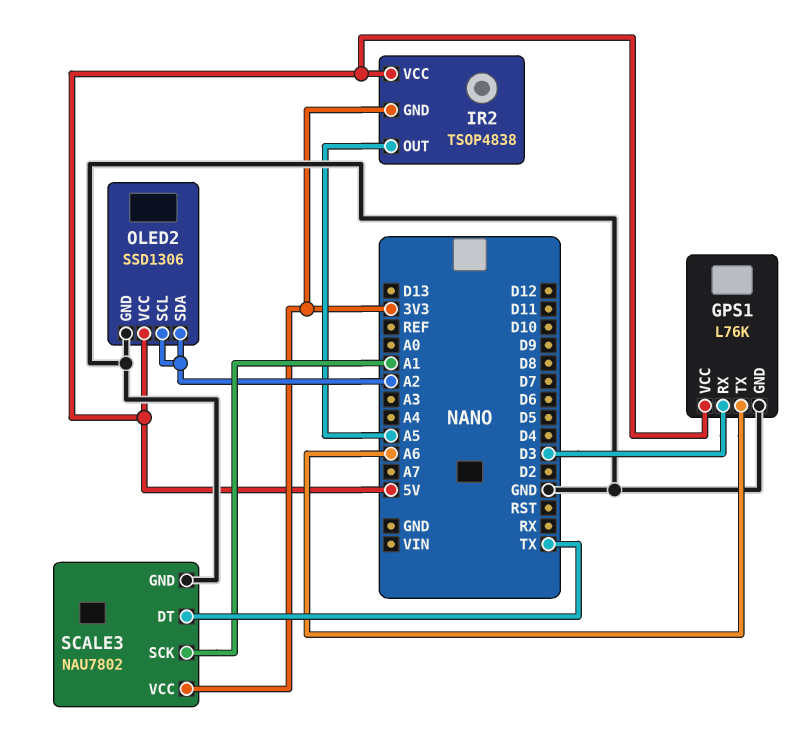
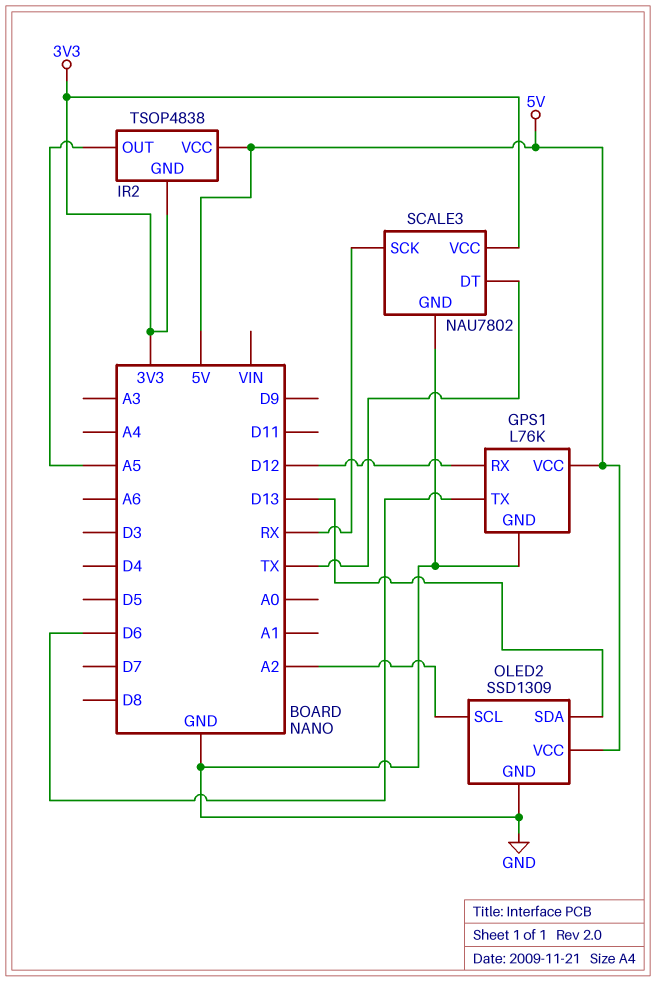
GPS1 pin RX: D3 -> D12
GPS1 pin TX: A6 -> D6
OLED2: SSD1306 -> SSD1309
OLED2 pin SDA: A2 -> D13
SCALE3 pin SCK: A1 -> RX

